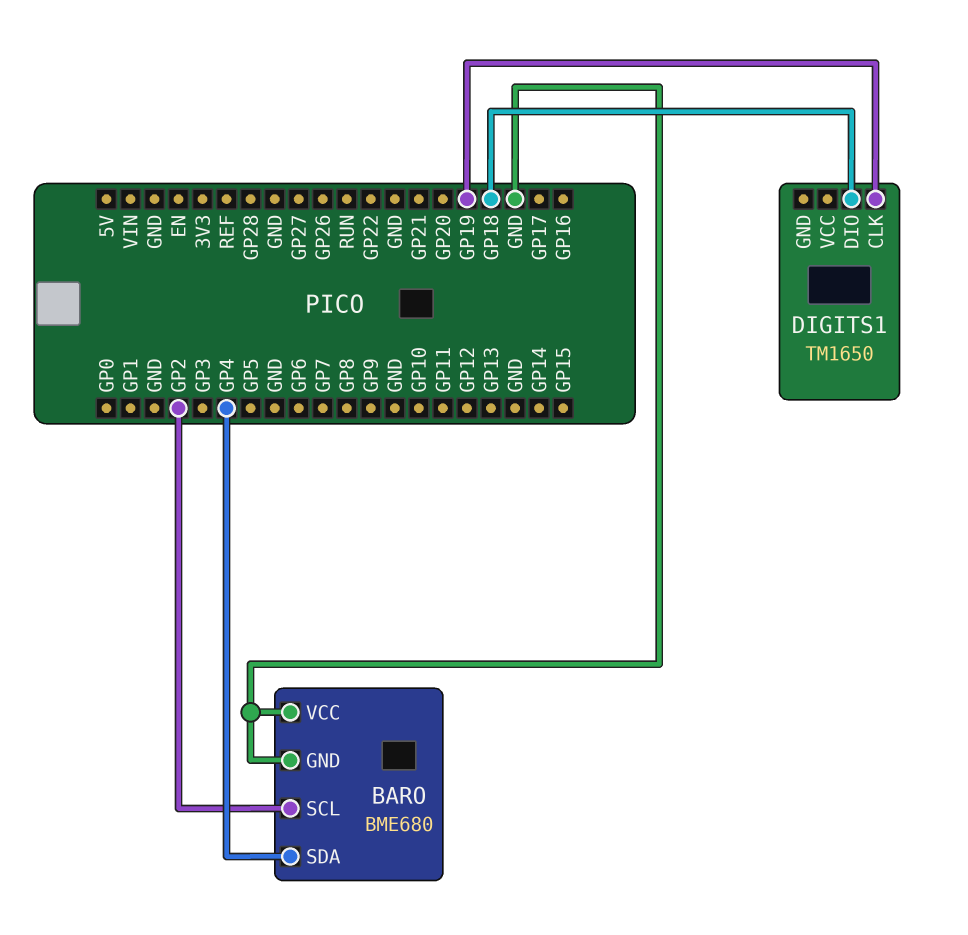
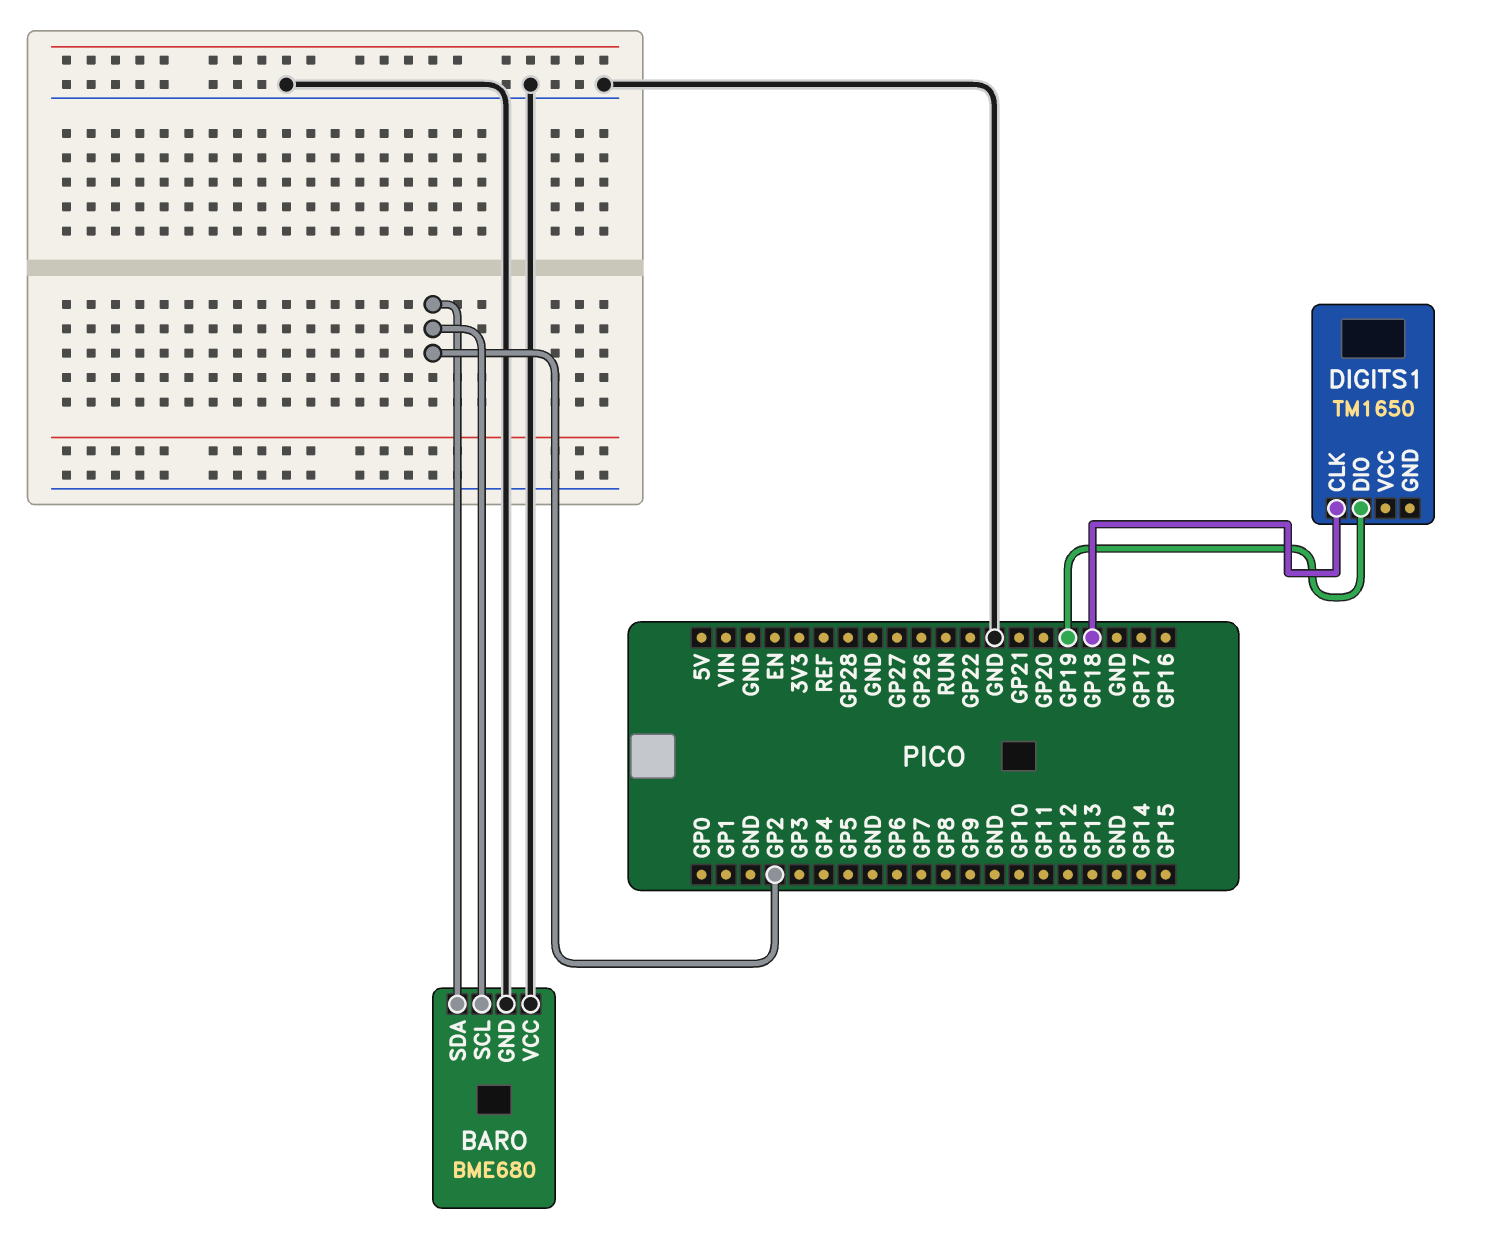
BARO pin SDA: GP4 -> GP2
DIGITS1 pin CLK: GP19 -> GP18
DIGITS1 pin DIO: GP18 -> GP19

